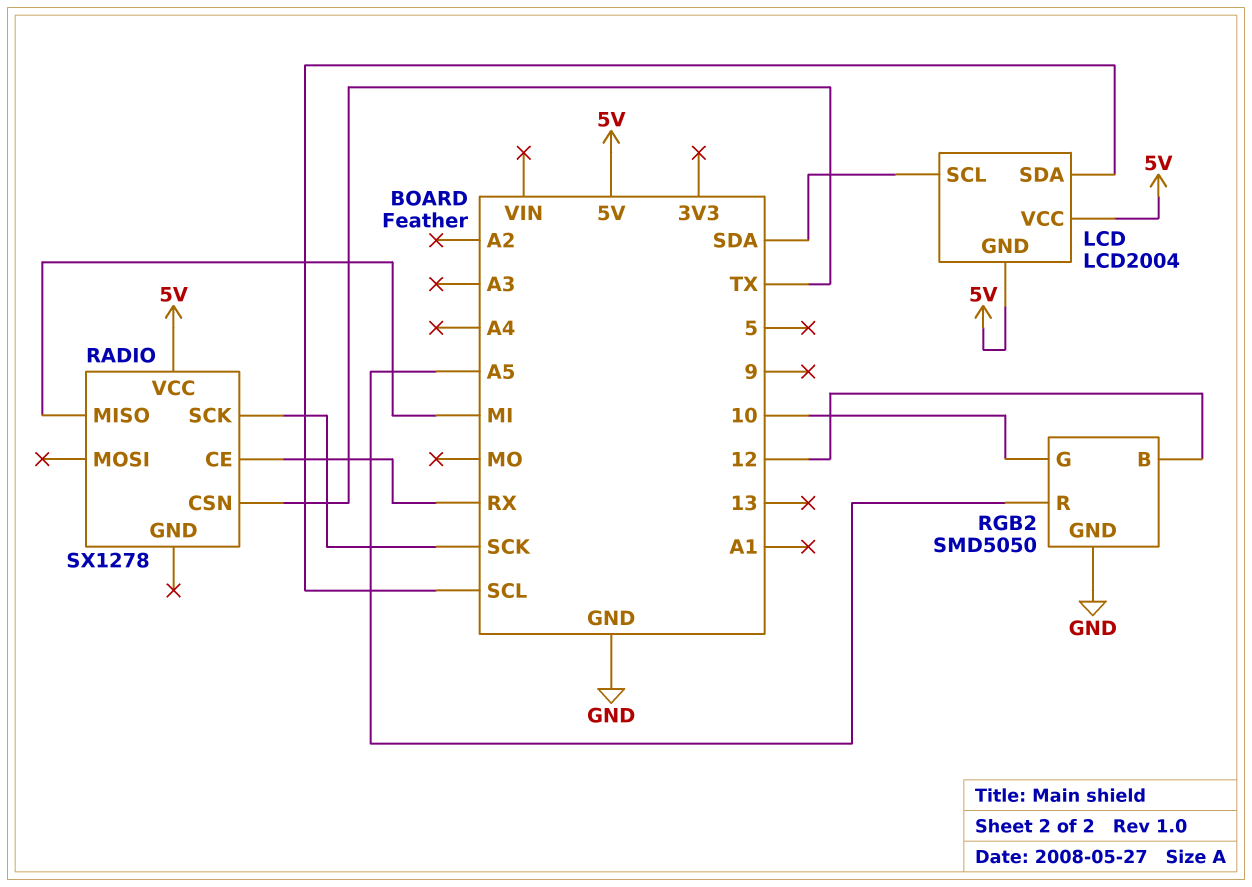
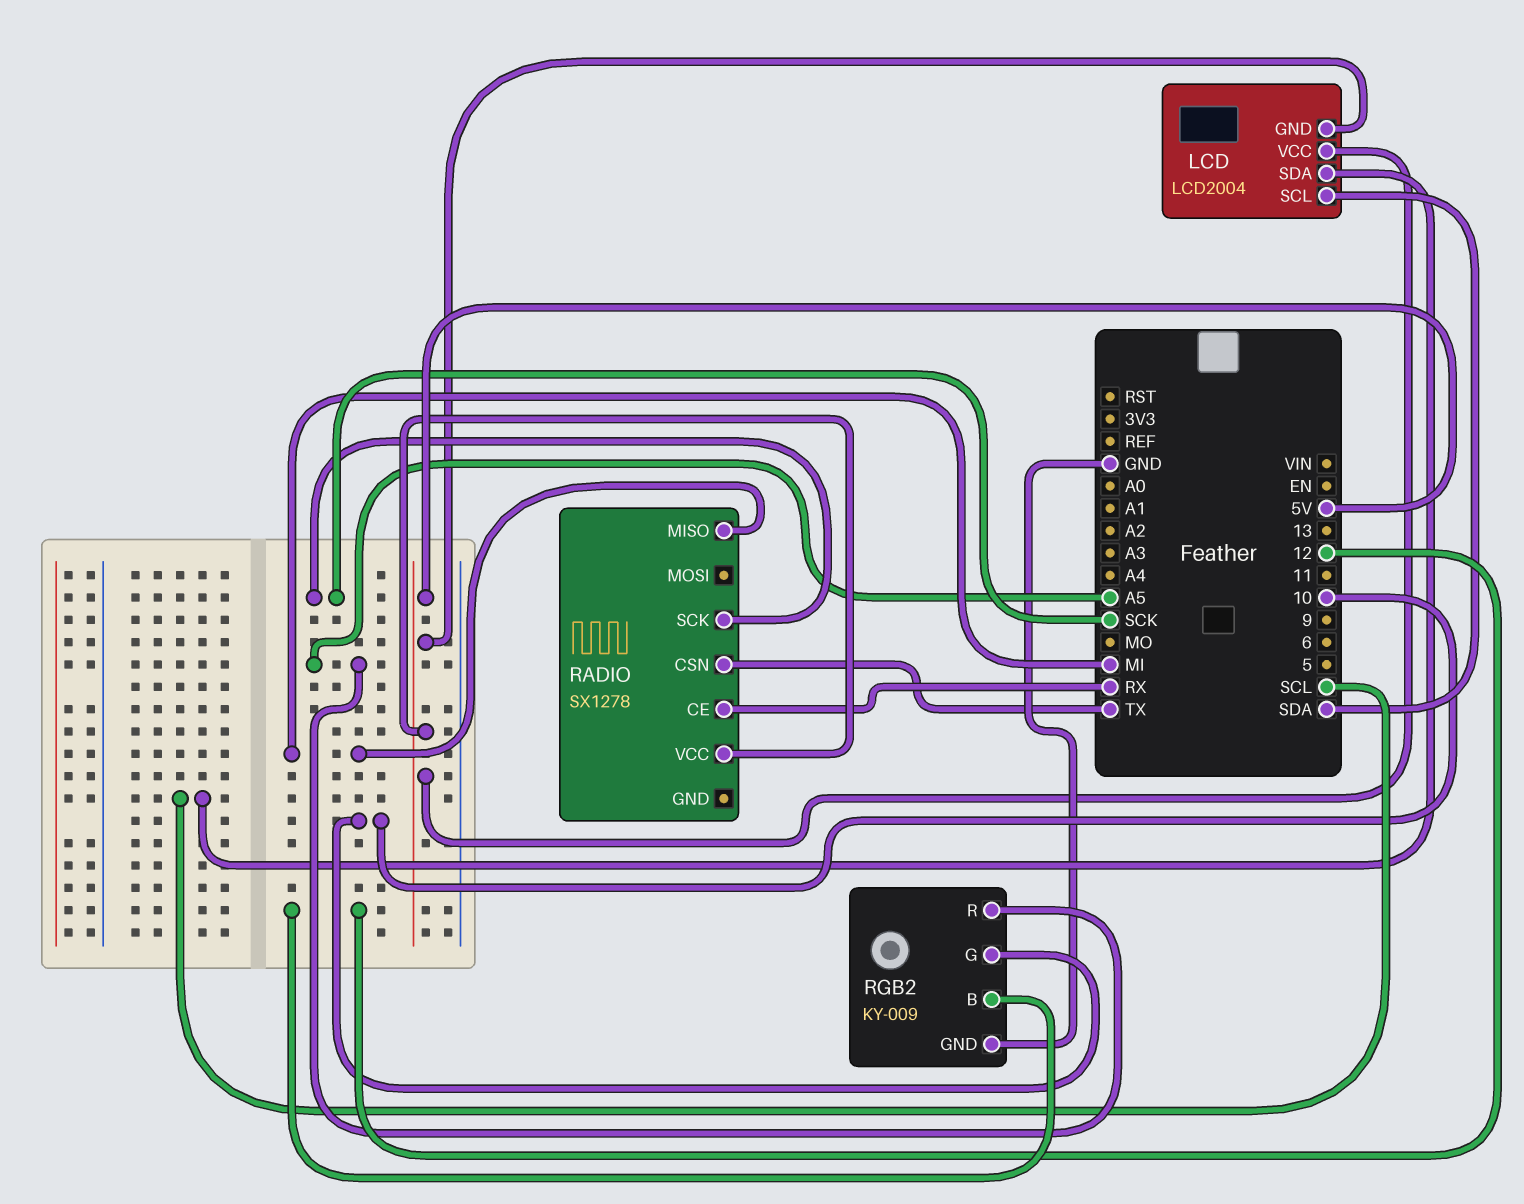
RGB2: SMD5050 -> KY-009

